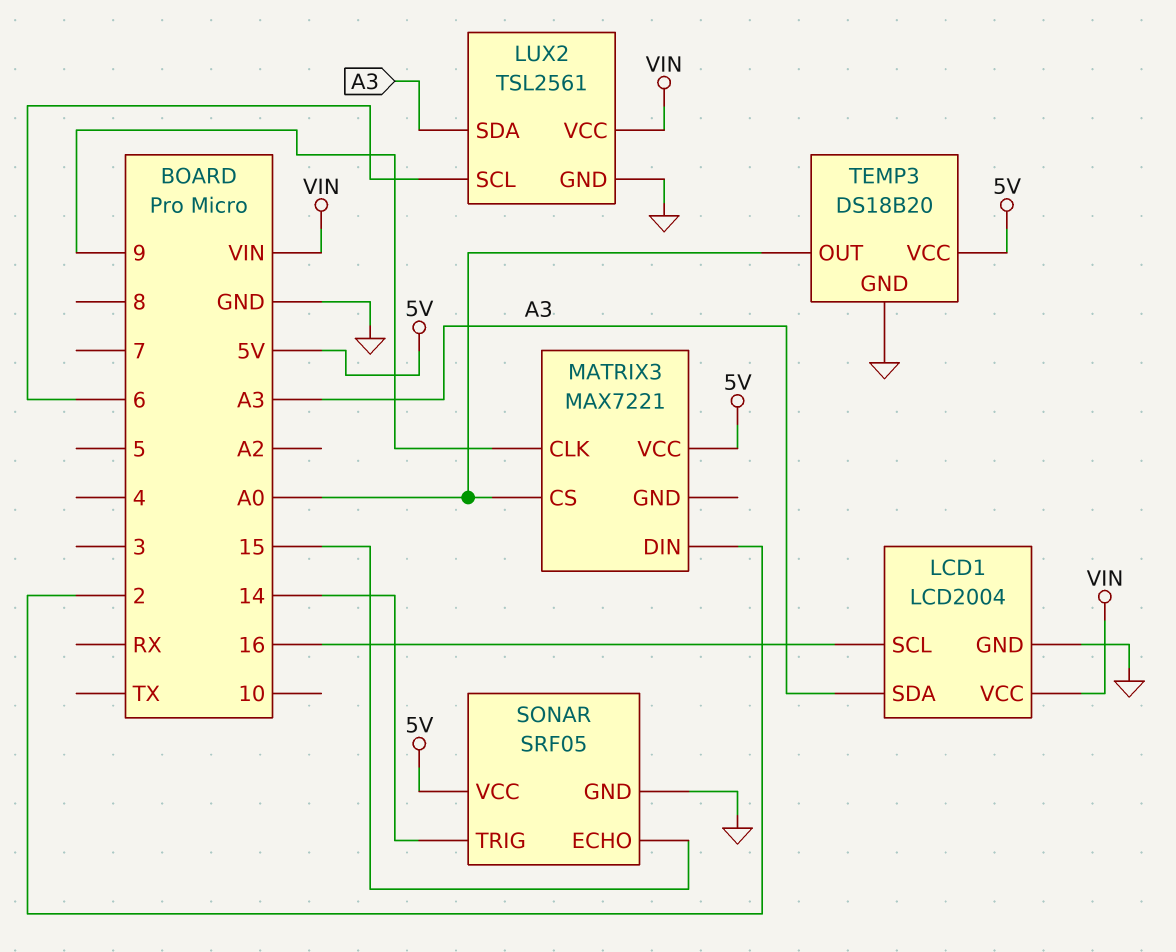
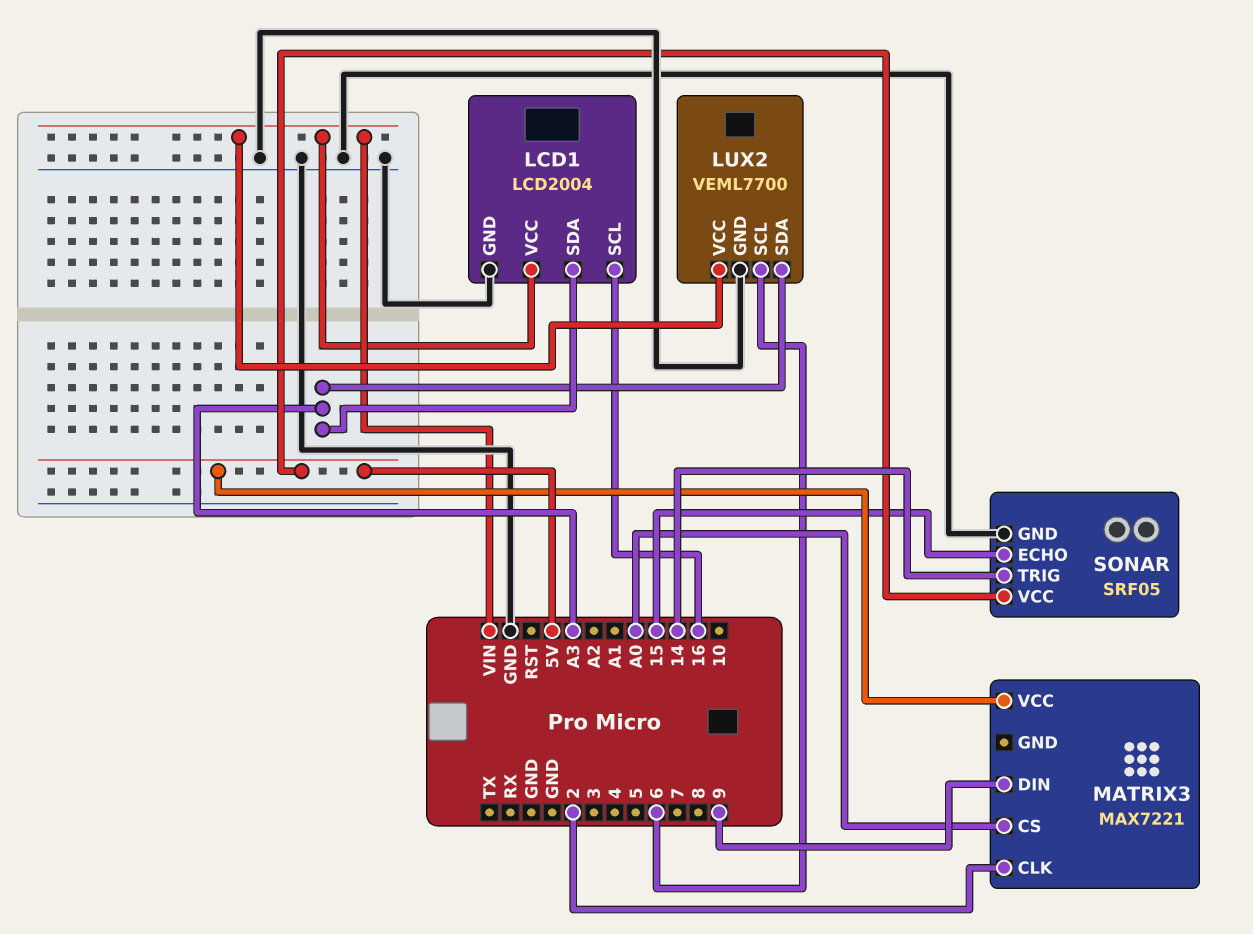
LUX2: TSL2561 -> VEML7700
MATRIX3 pin CLK: 9 -> 2
MATRIX3 pin DIN: 2 -> 9
TEMP3: DS18B20 -> none
TEMP3 pin GND: GND -> none
TEMP3 pin OUT: A0 -> none
TEMP3 pin VCC: 5V -> none

